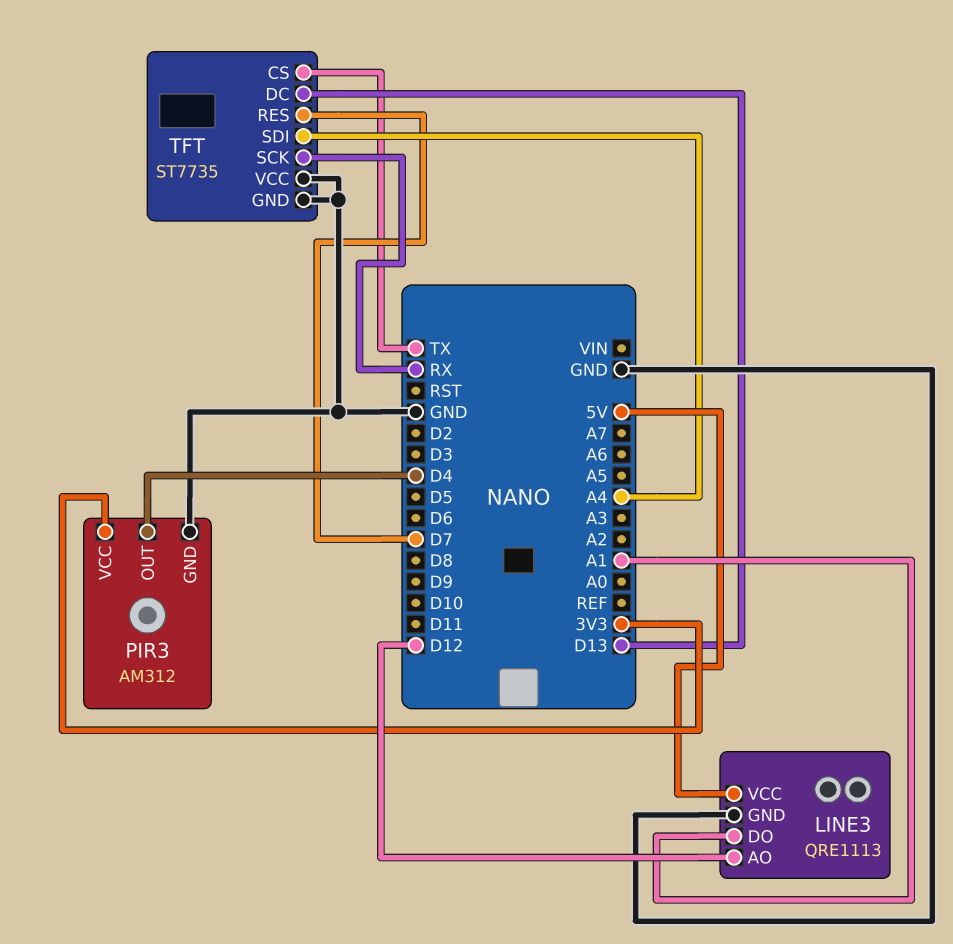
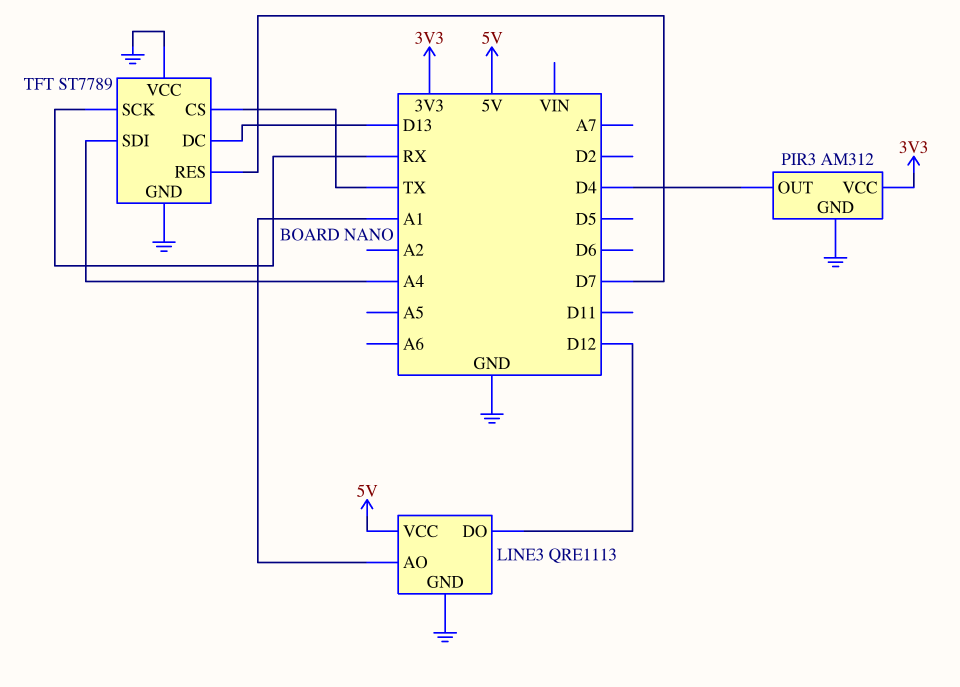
LINE3 pin AO: D12 -> A1
LINE3 pin DO: A1 -> D12
TFT: ST7735 -> ST7789

